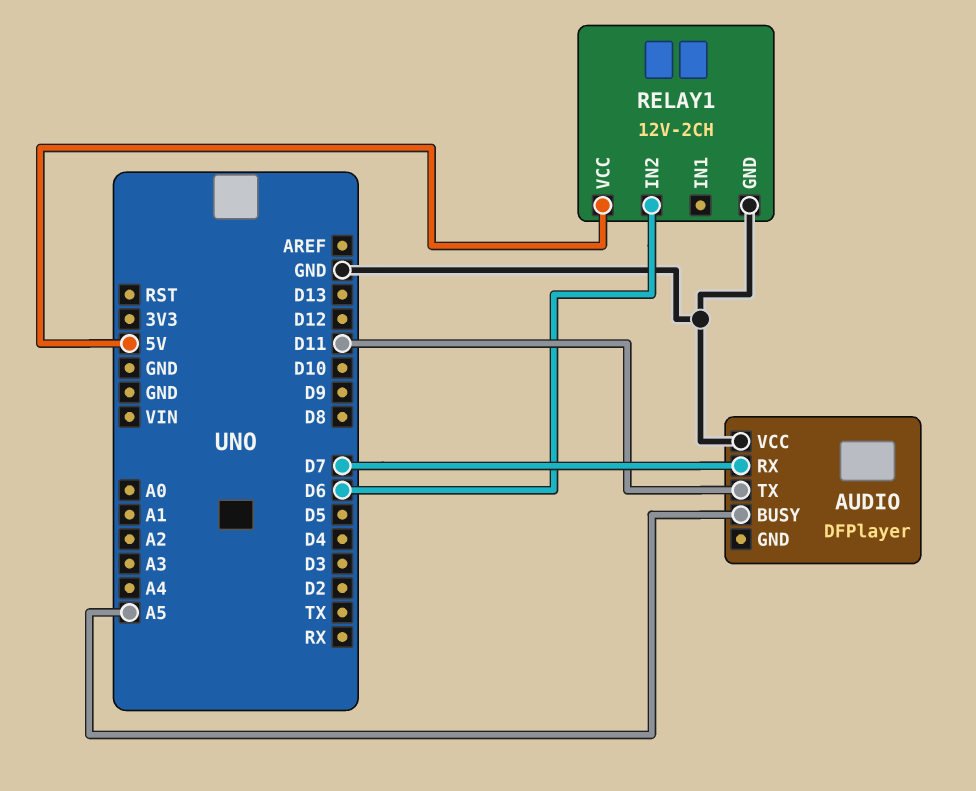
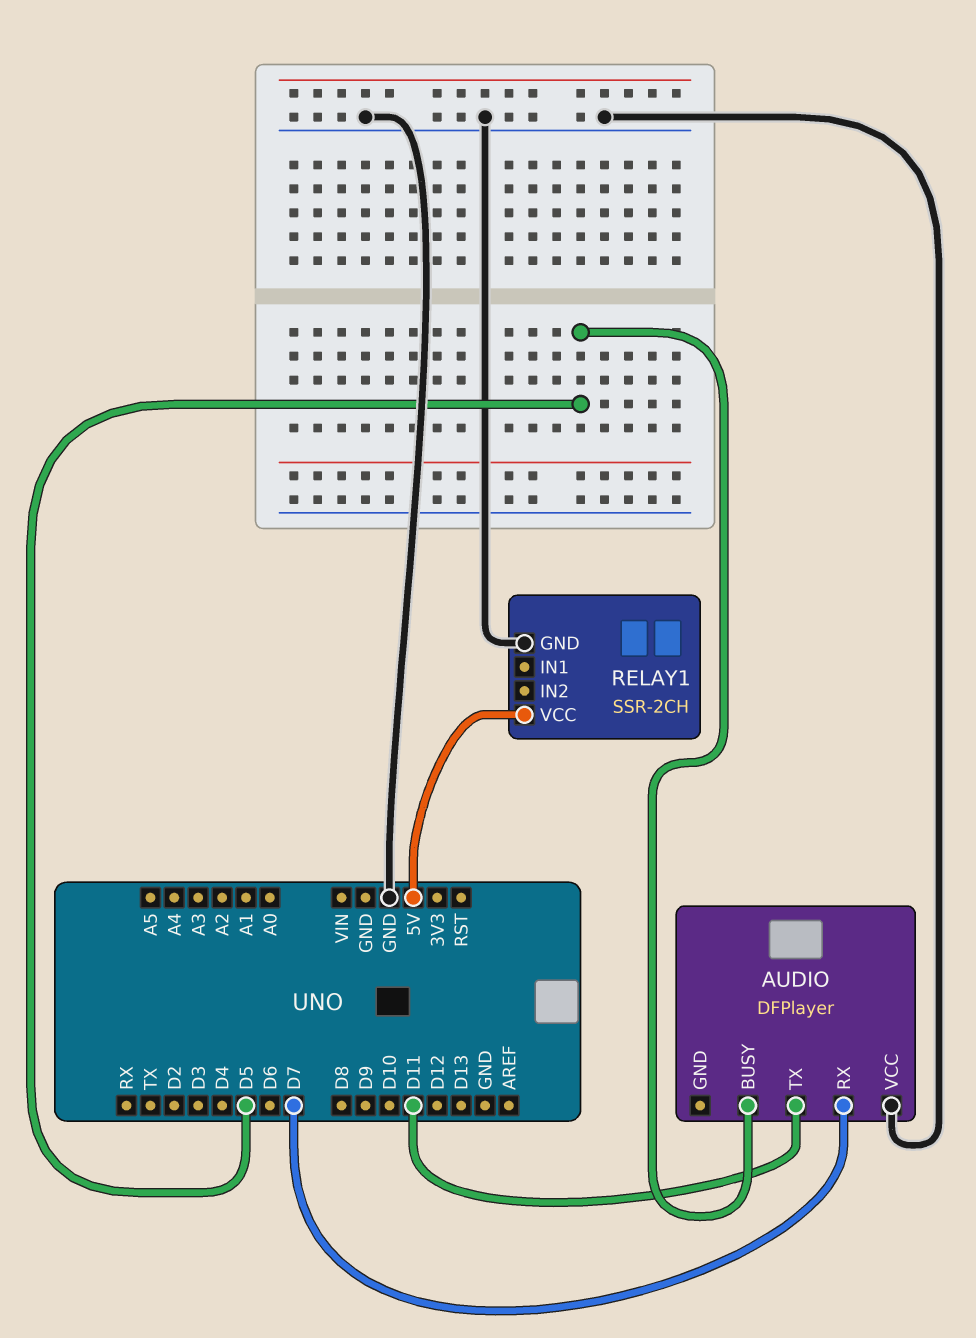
AUDIO pin BUSY: A5 -> D5
RELAY1: 12V-2CH -> SSR-2CH
RELAY1 pin IN2: D6 -> none

